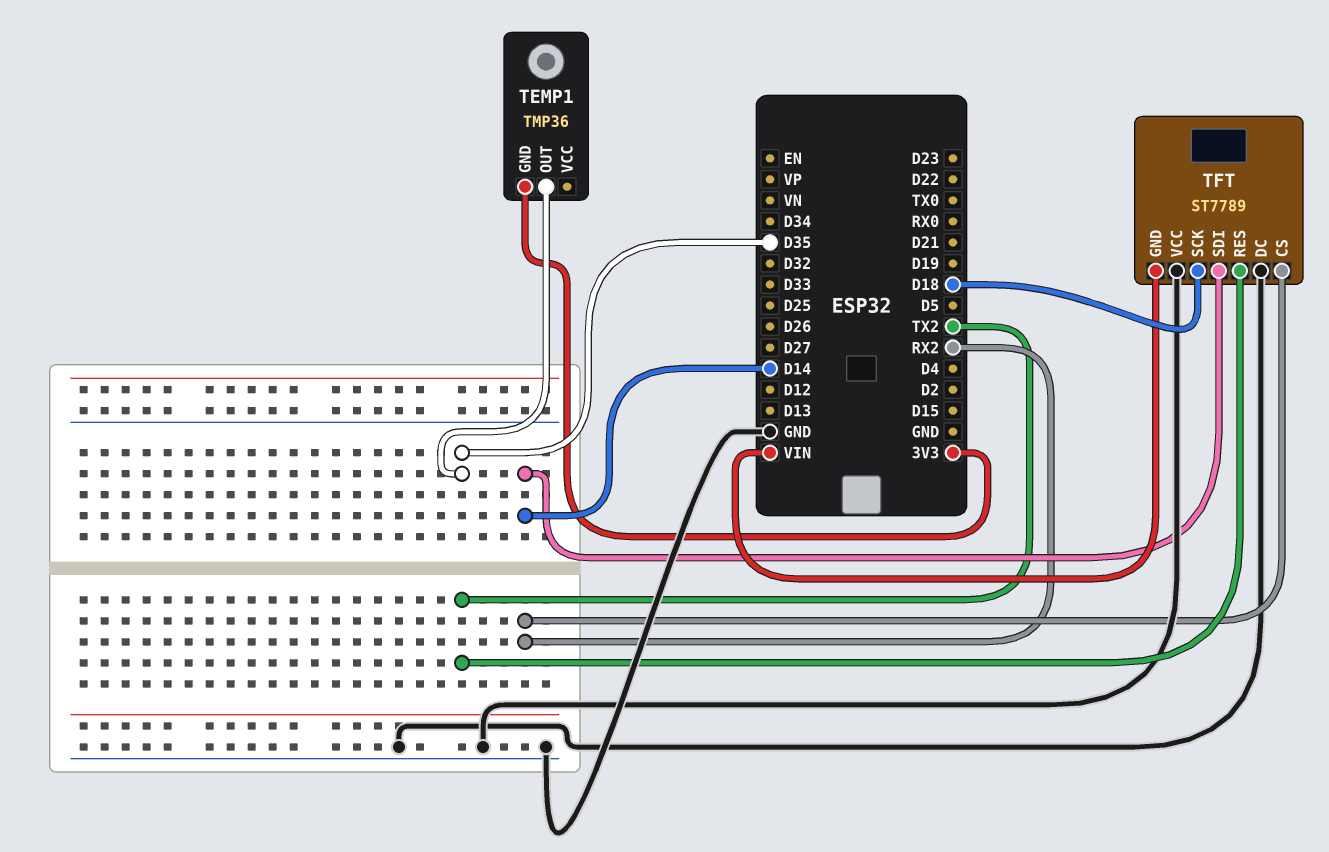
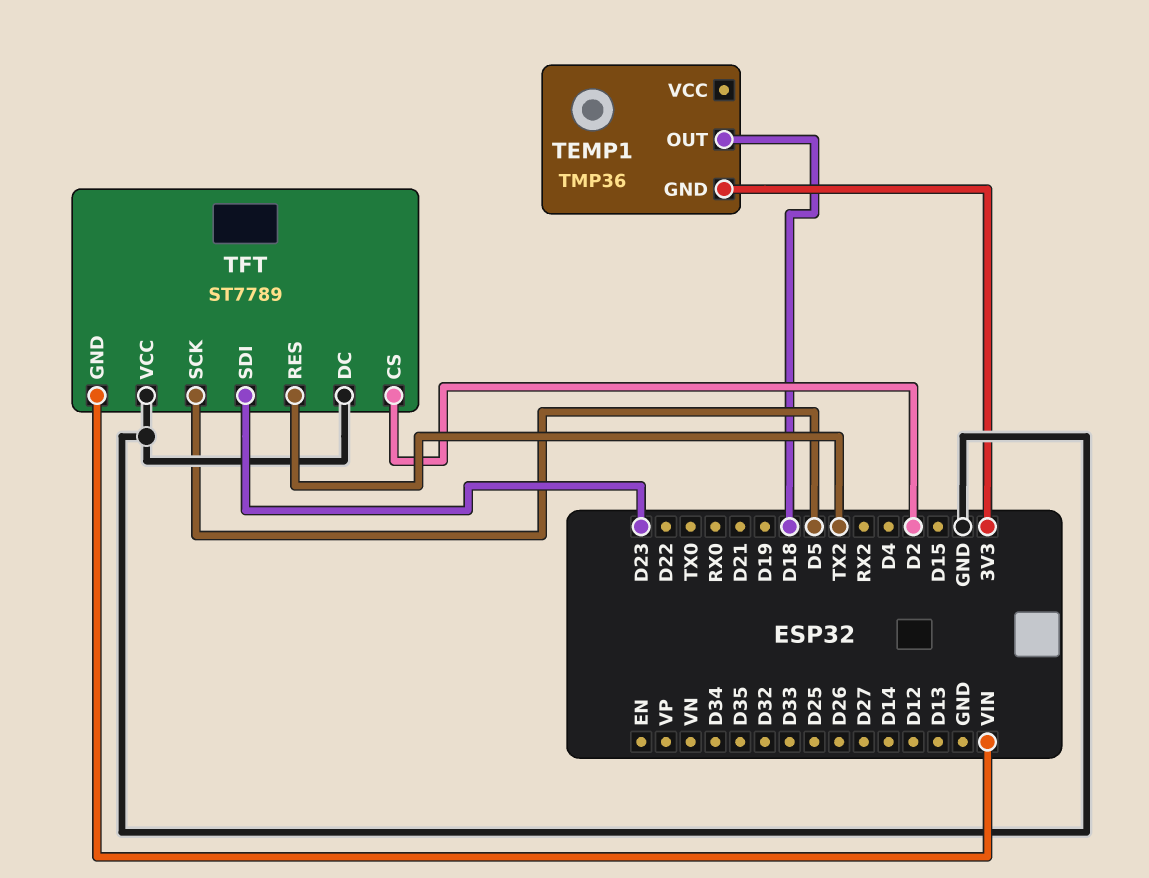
TEMP1 pin OUT: D35 -> D18
TFT pin CS: RX2 -> D2
TFT pin SCK: D18 -> D5
TFT pin SDI: D14 -> D23

